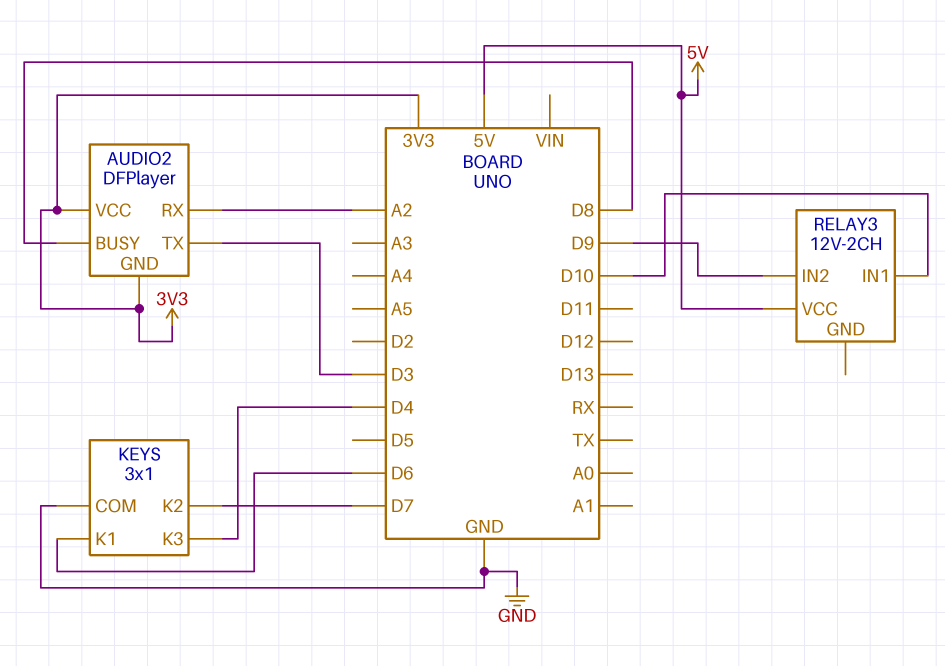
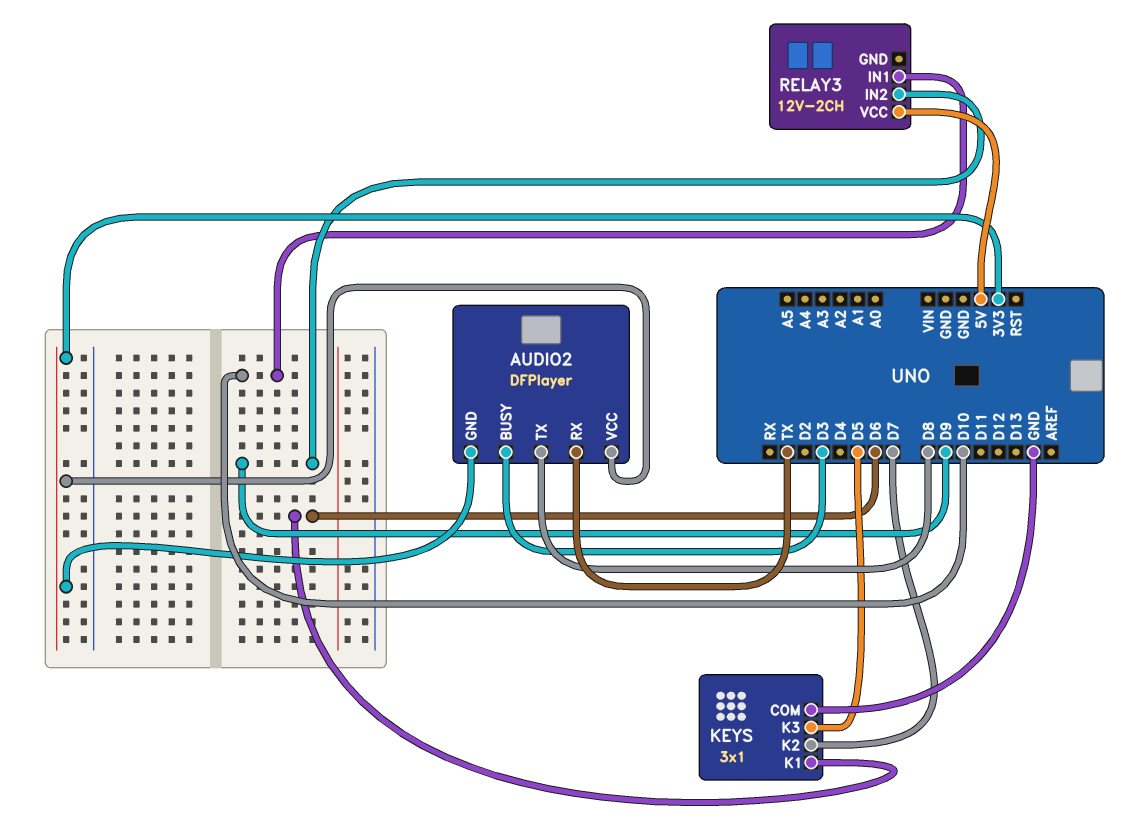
AUDIO2 pin BUSY: D8 -> D3
AUDIO2 pin RX: A2 -> TX
AUDIO2 pin TX: D3 -> D8
KEYS pin K3: D4 -> D5

